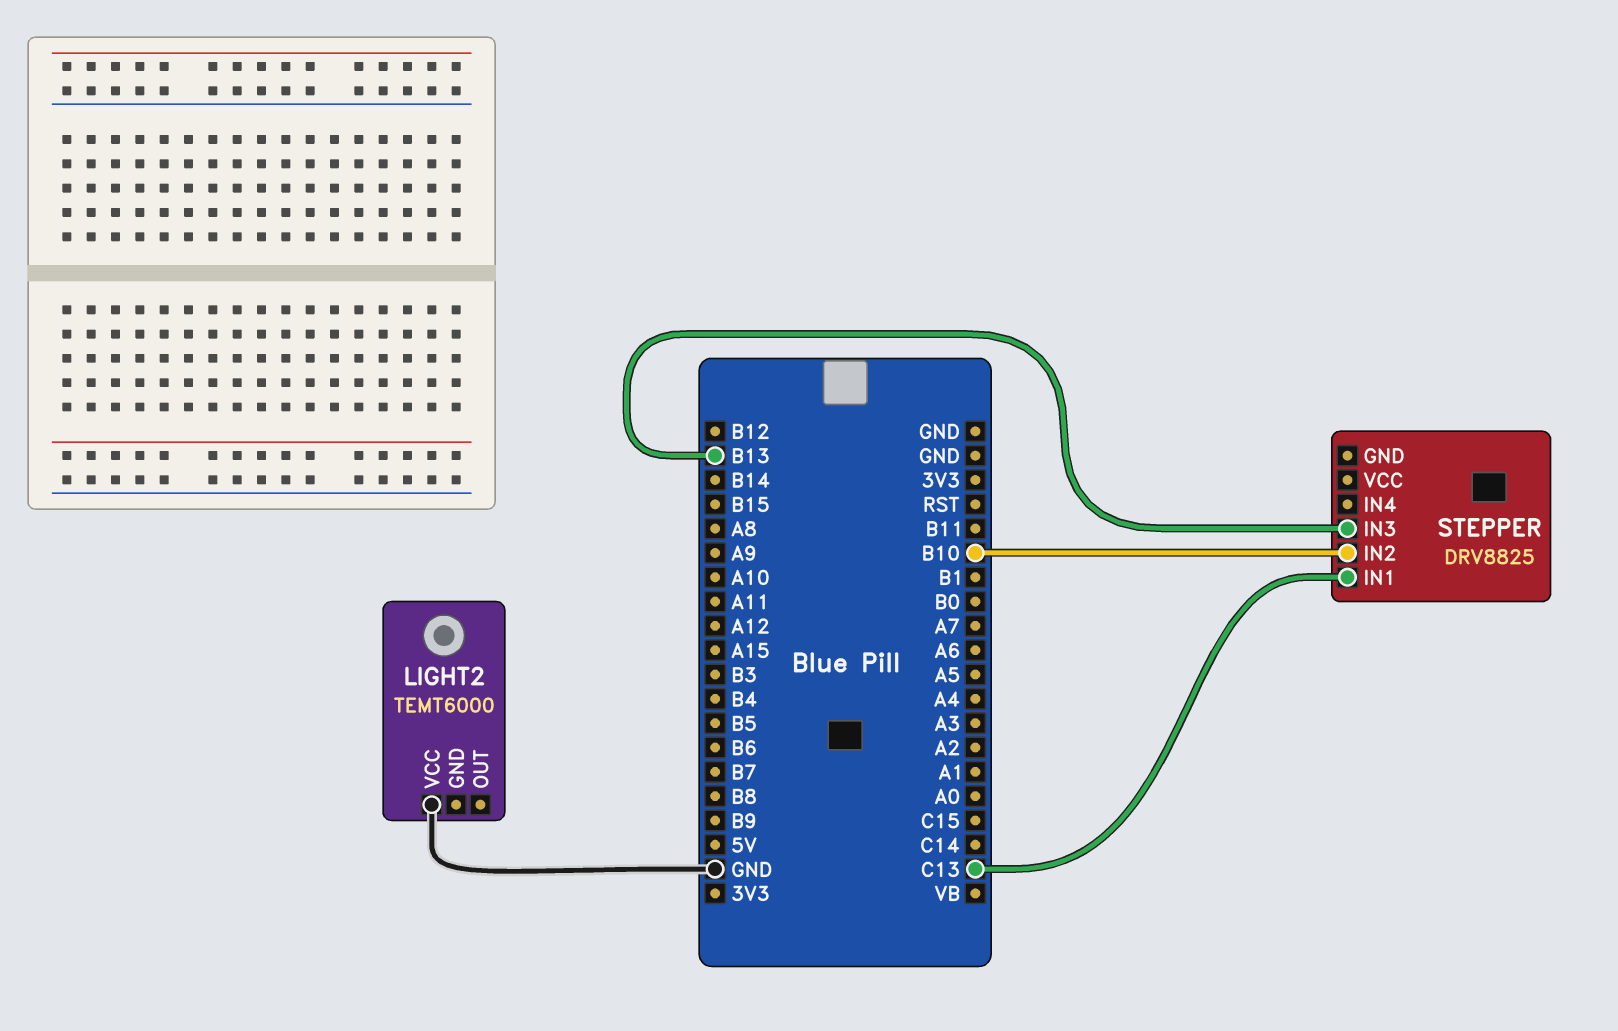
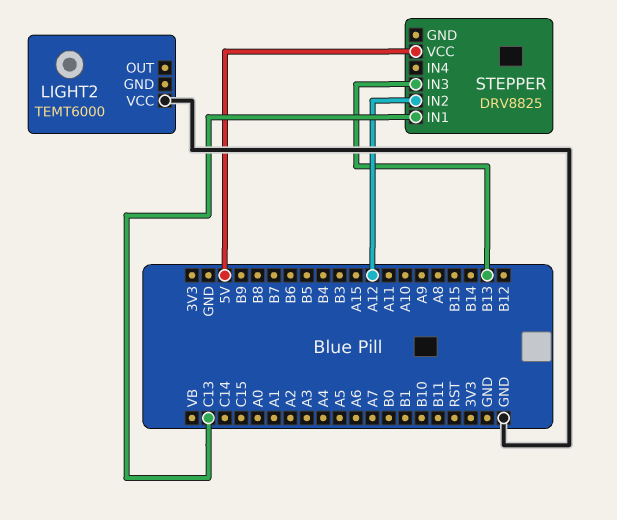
STEPPER pin IN2: B10 -> A12
STEPPER pin VCC: none -> 5V

